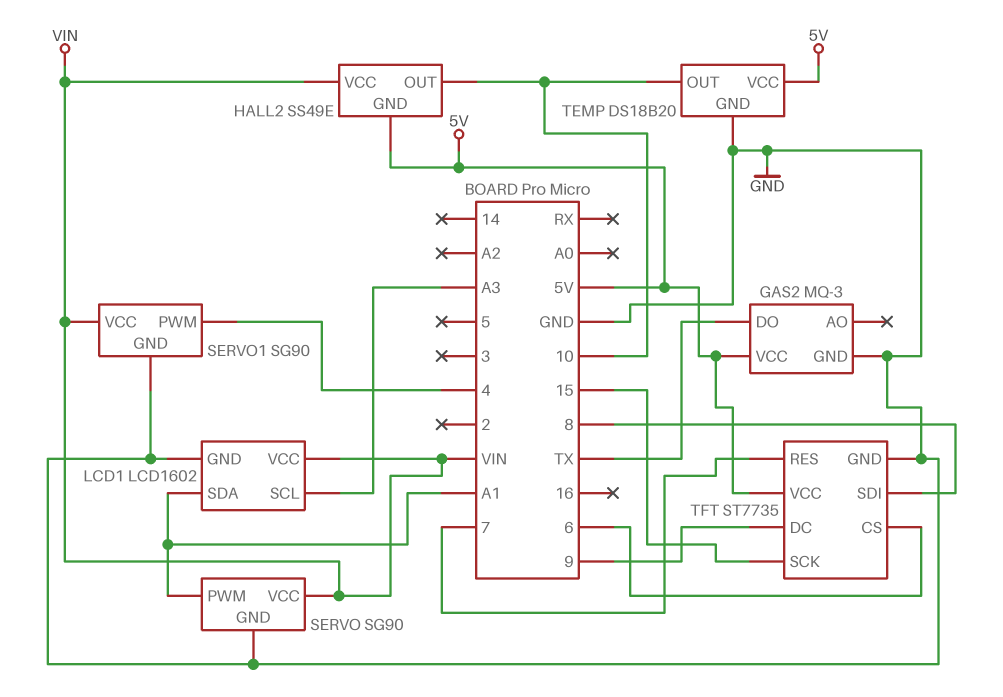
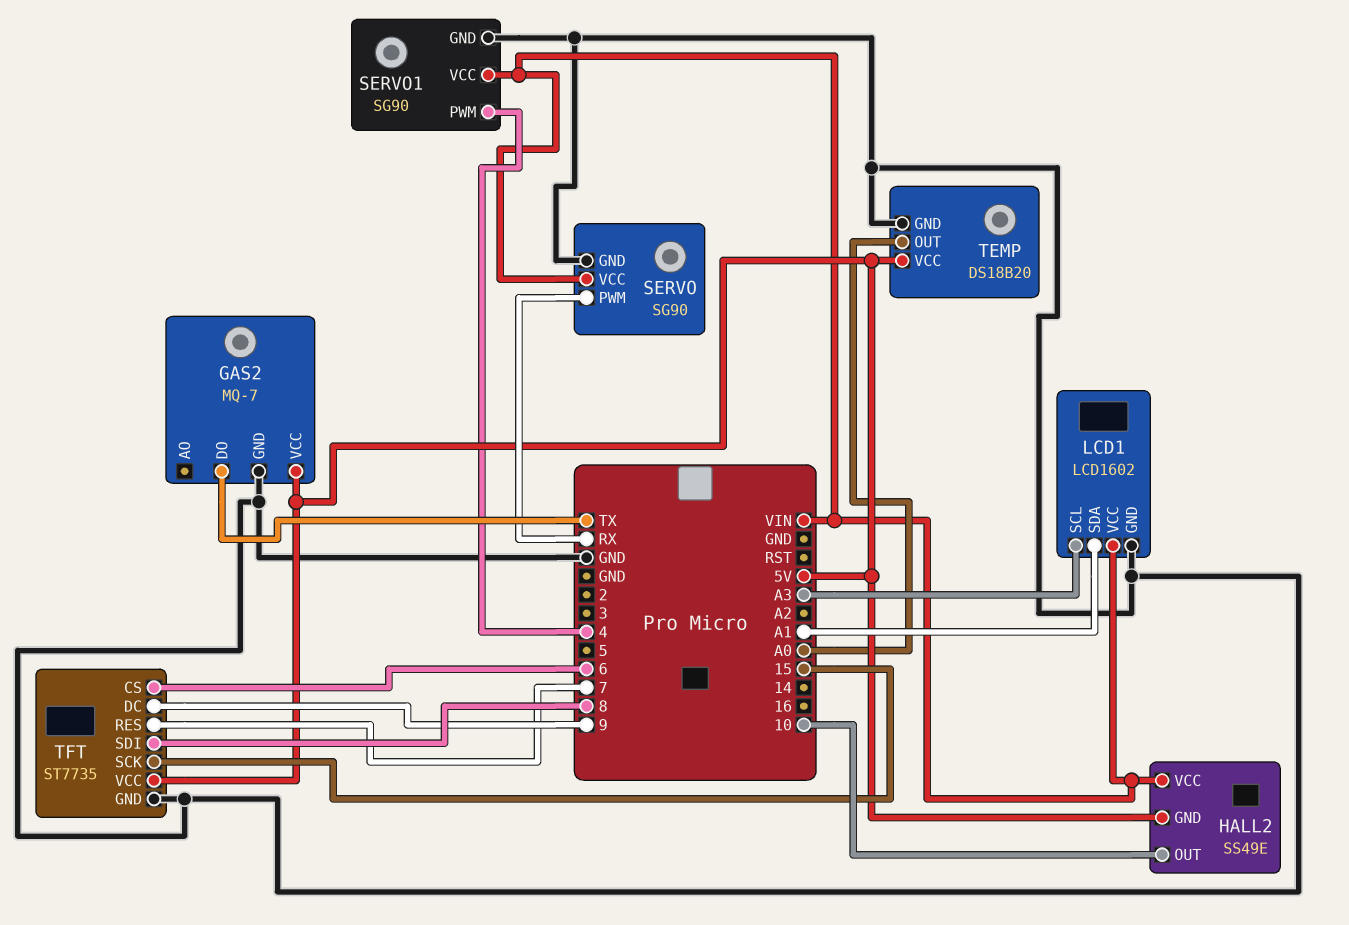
GAS2: MQ-3 -> MQ-7
SERVO pin PWM: A1 -> RX
TEMP pin OUT: 10 -> A0

